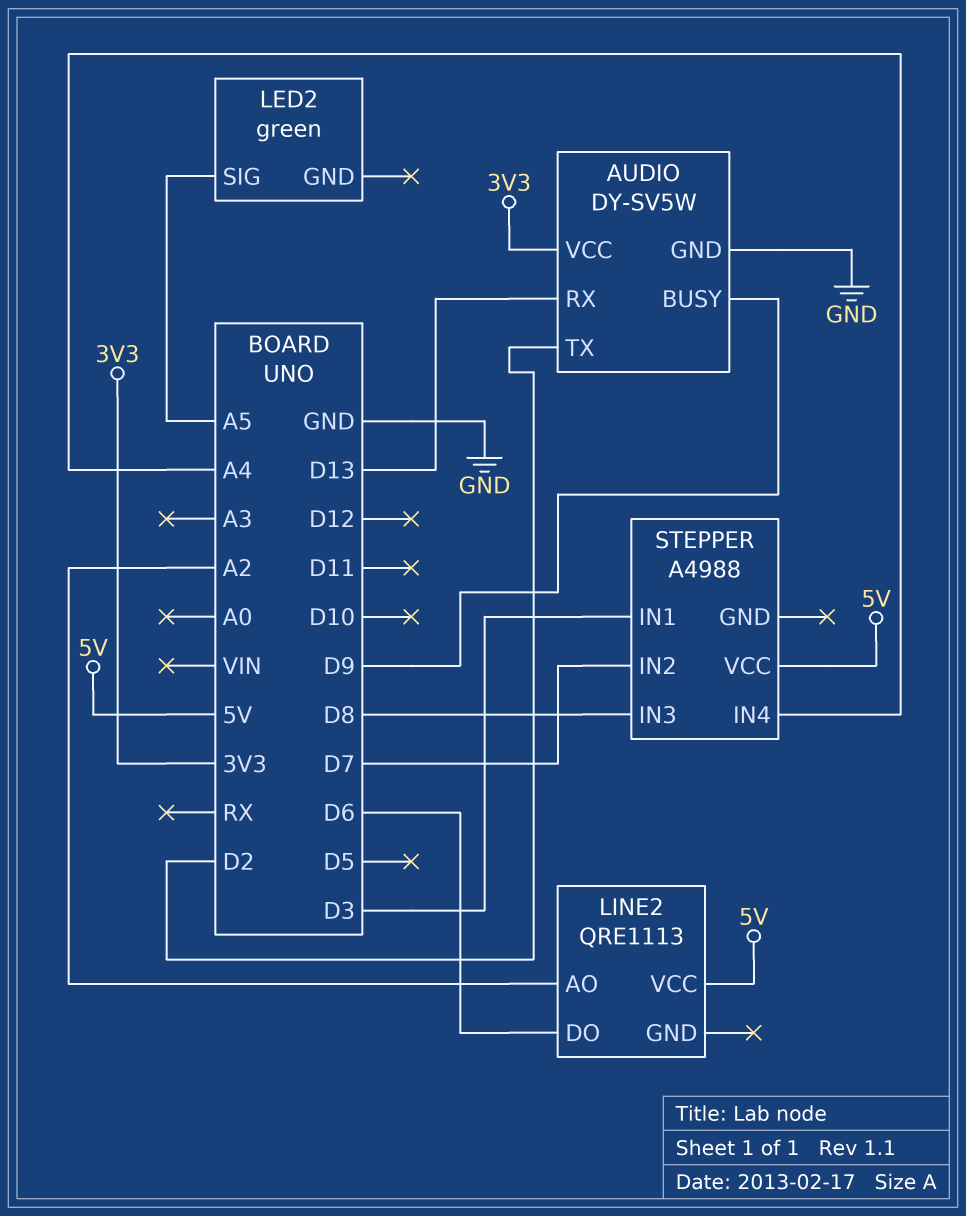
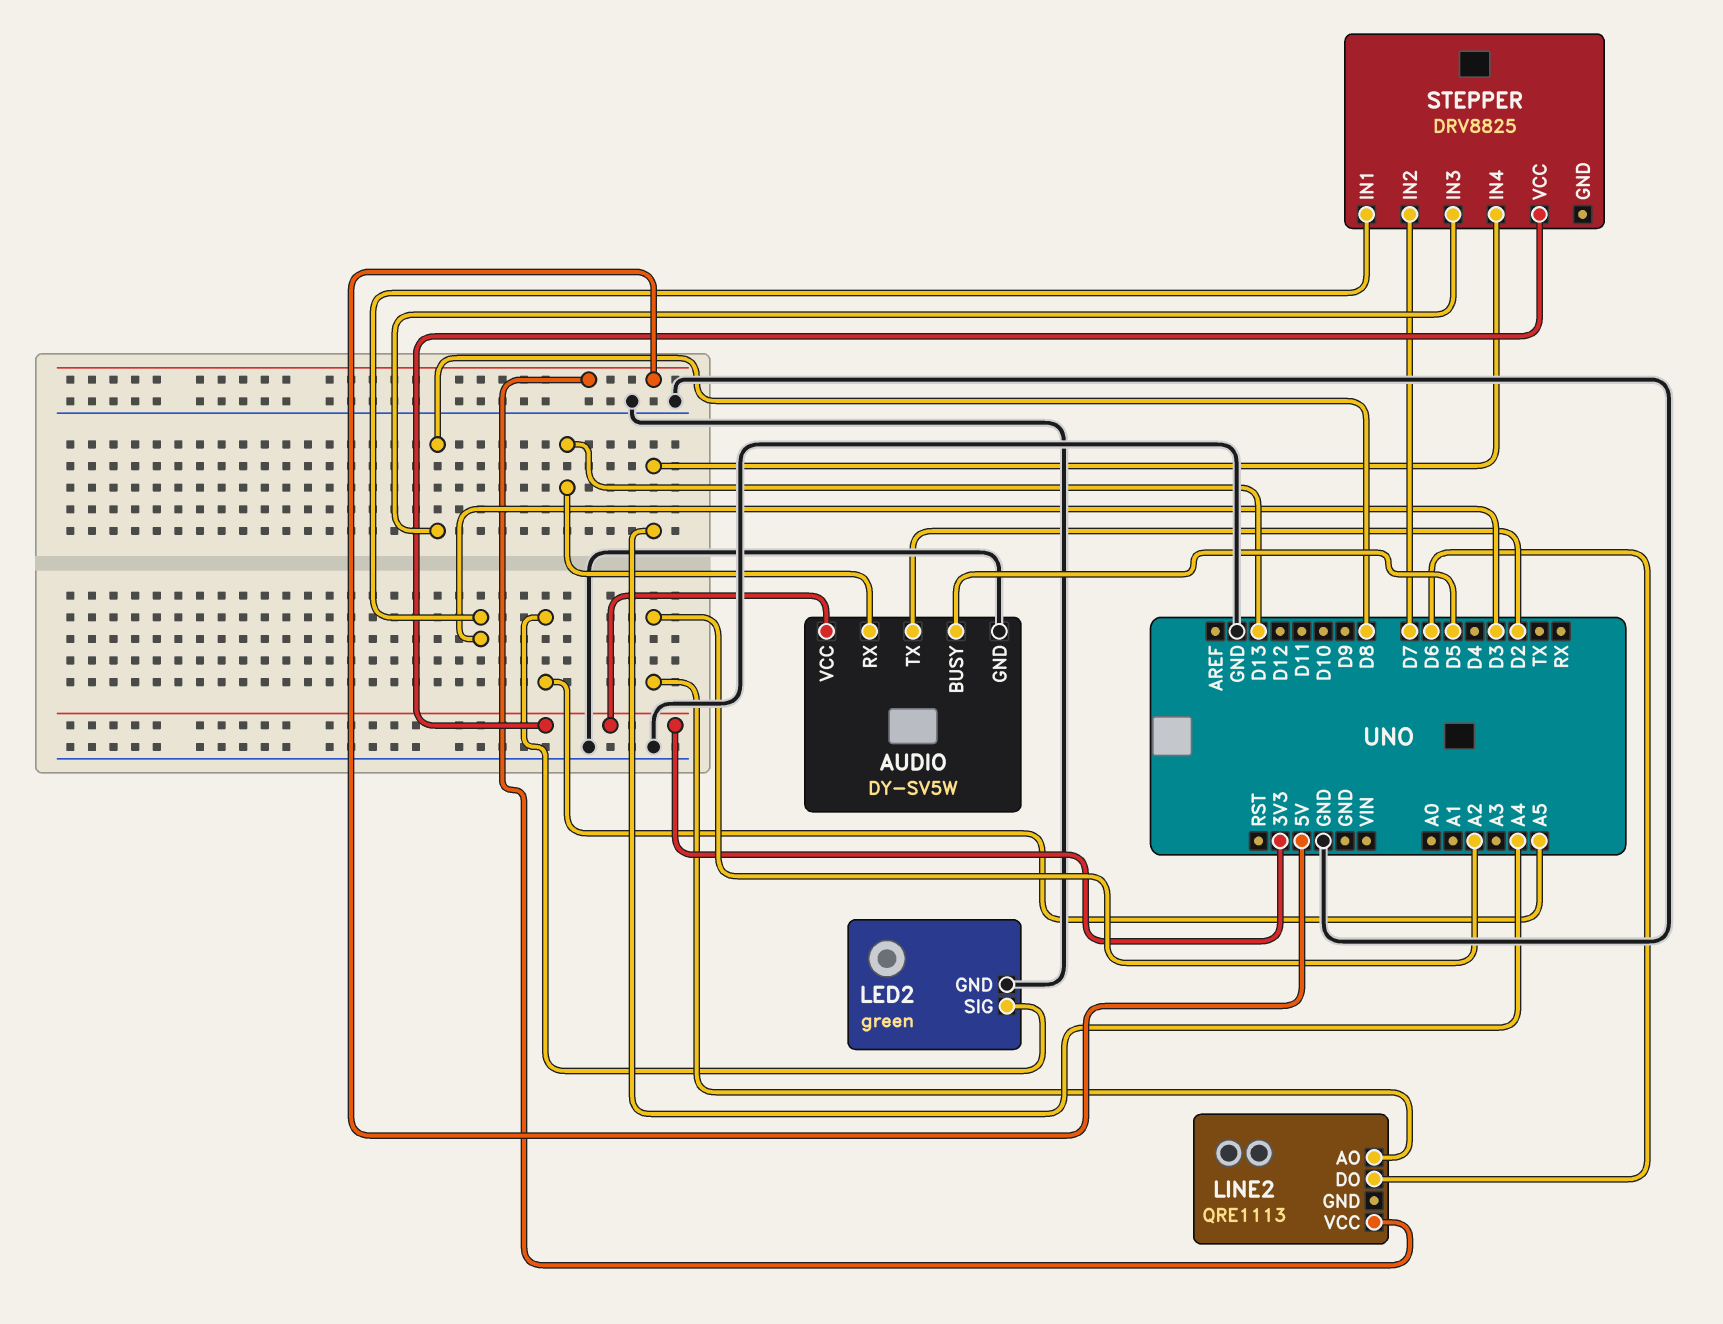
AUDIO pin BUSY: D9 -> D5
LED2 pin GND: none -> GND
STEPPER: A4988 -> DRV8825
STEPPER pin VCC: 5V -> 3V3

